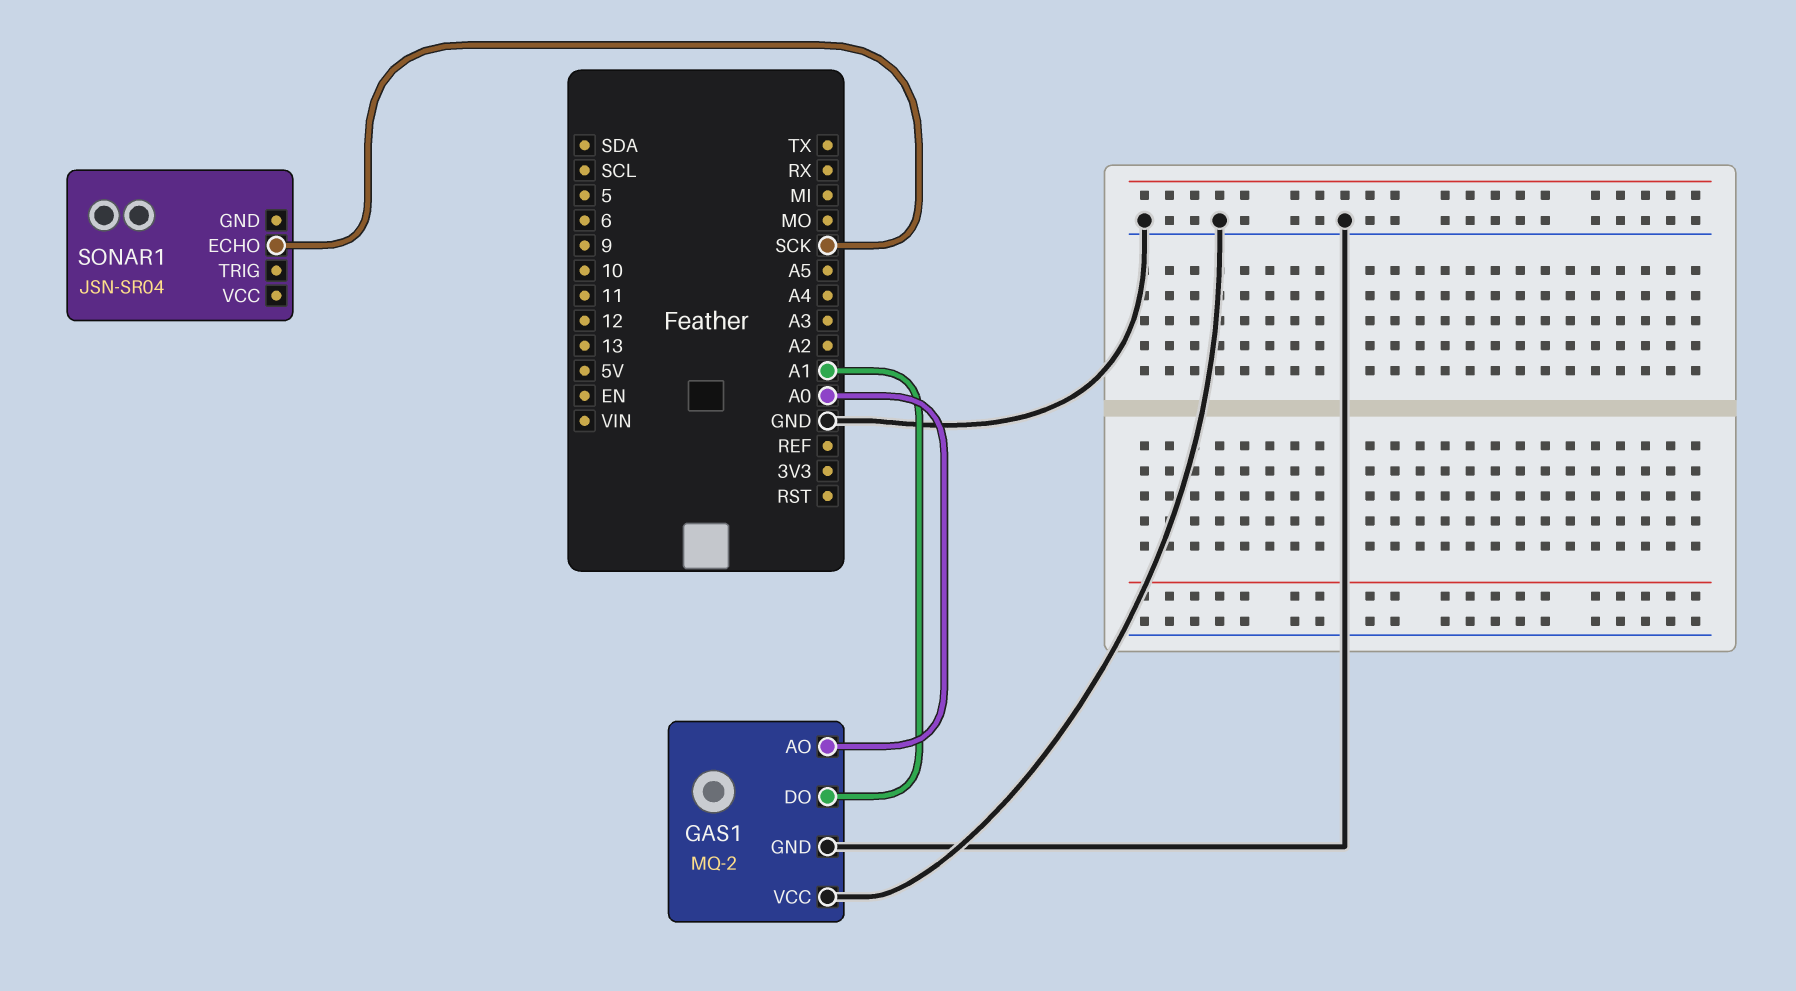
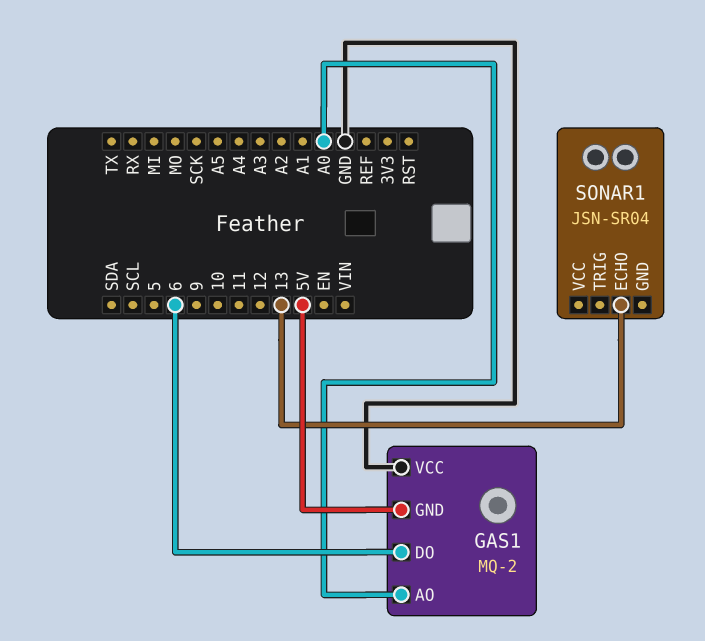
GAS1 pin DO: A1 -> 6
GAS1 pin GND: GND -> 5V
SONAR1 pin ECHO: SCK -> 13

